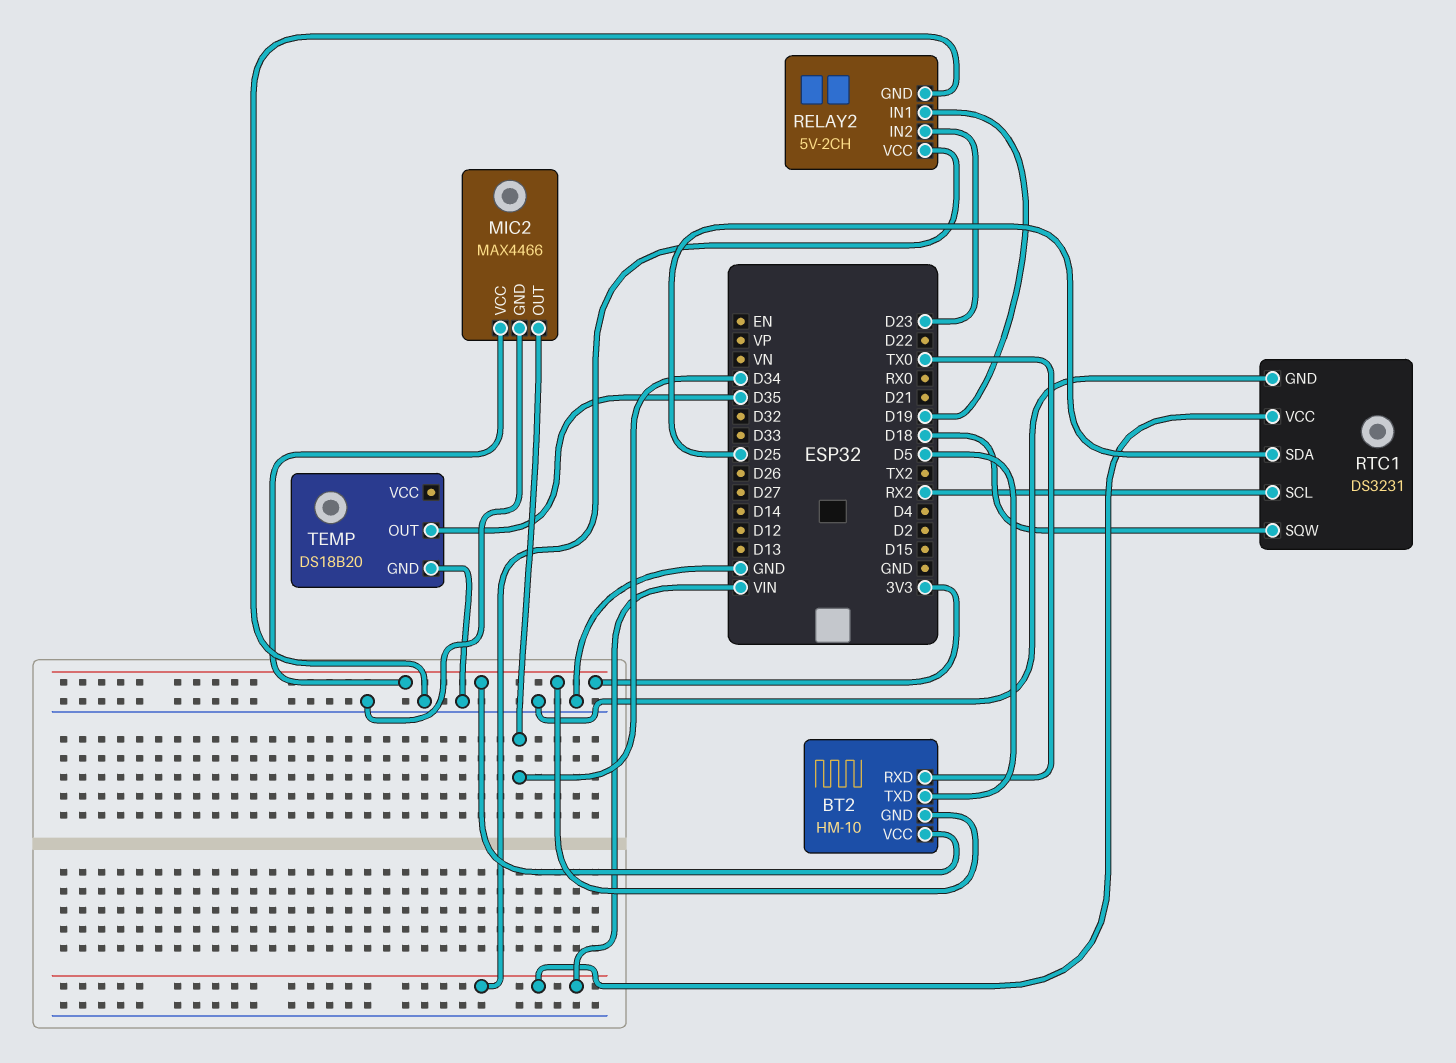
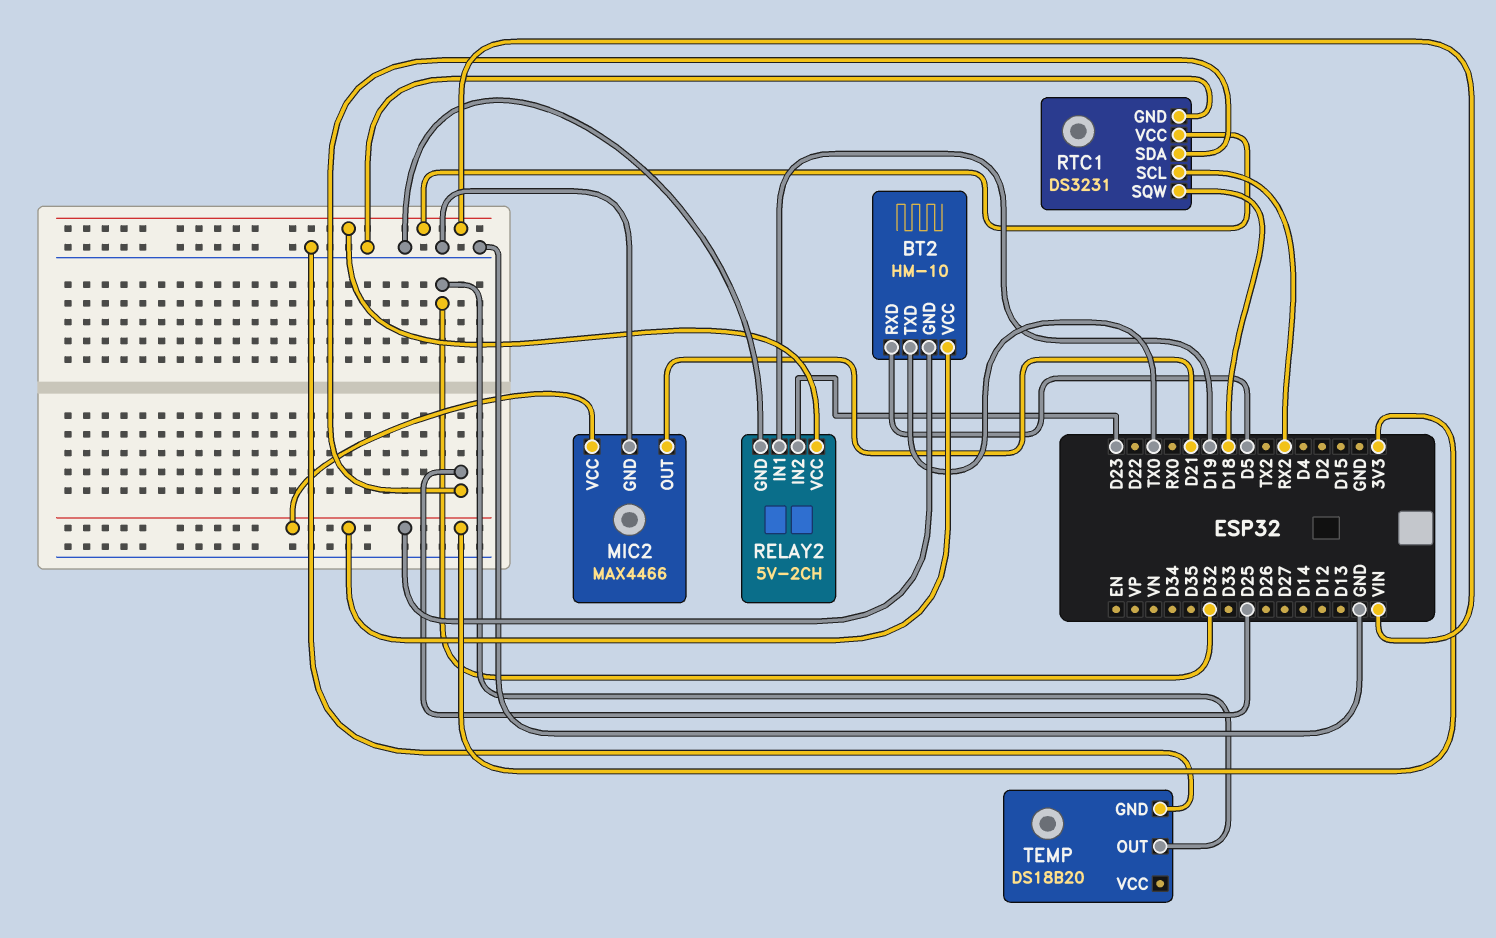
BT2 pin RXD: TX0 -> D5
BT2 pin TXD: D5 -> TX0
MIC2 pin OUT: D34 -> D21
TEMP pin OUT: D35 -> D32

